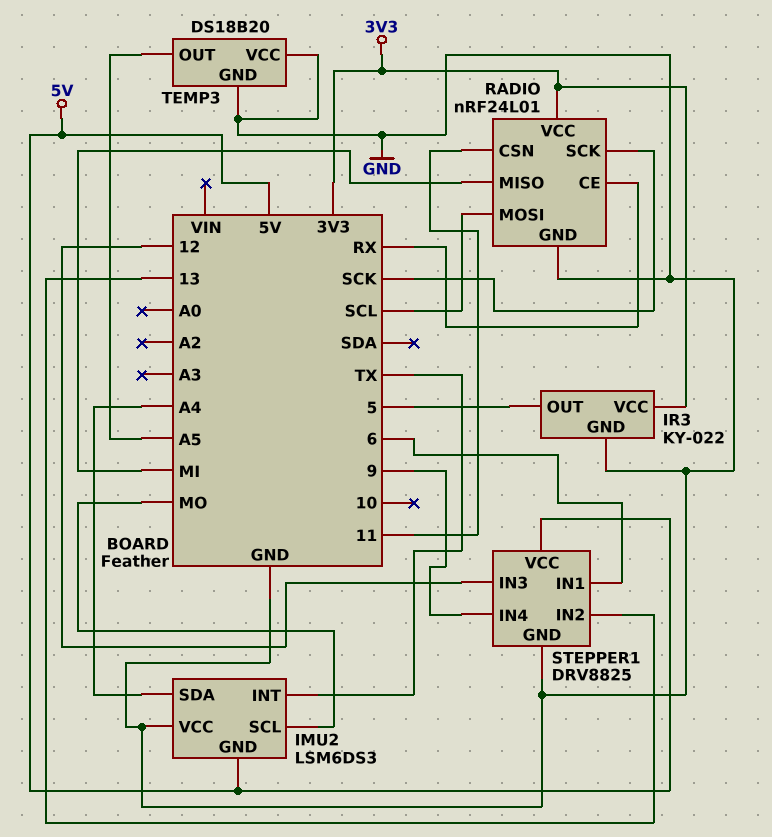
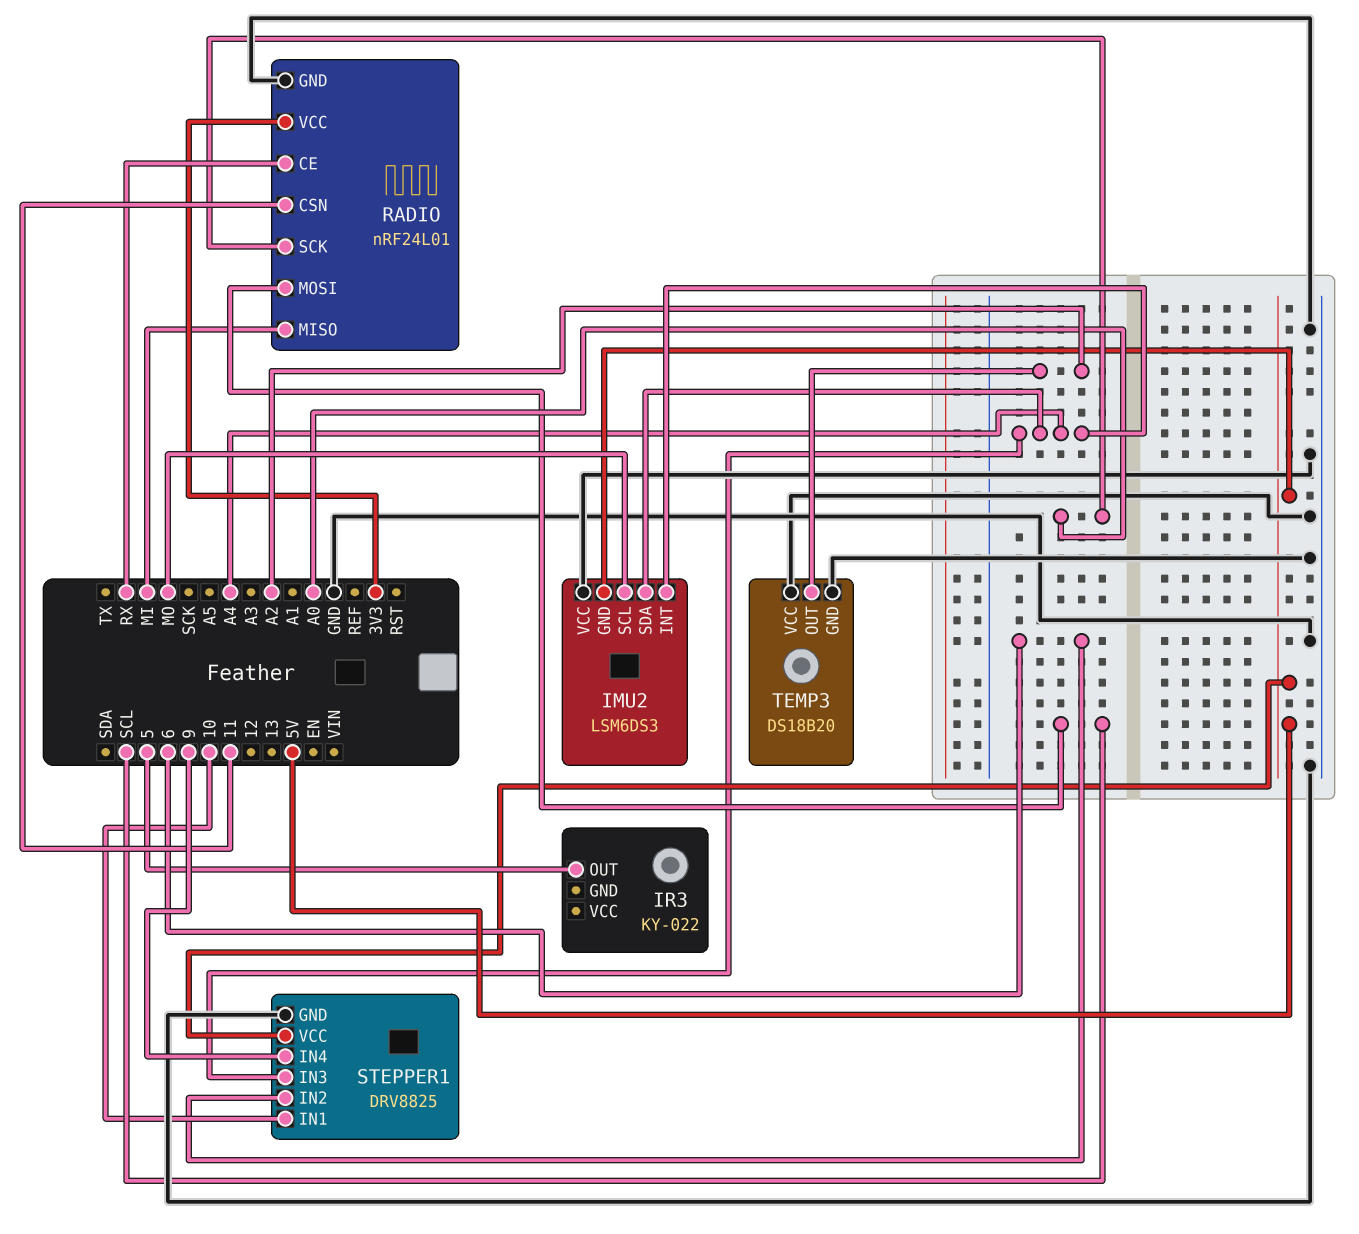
IMU2 pin INT: TX -> A4
IR3 pin GND: GND -> none
IR3 pin VCC: 3V3 -> none
RADIO pin SCK: SCK -> A0
STEPPER1 pin IN1: 6 -> 10
STEPPER1 pin IN2: 13 -> 6
STEPPER1 pin IN3: 12 -> A4
TEMP3 pin OUT: A5 -> A2

